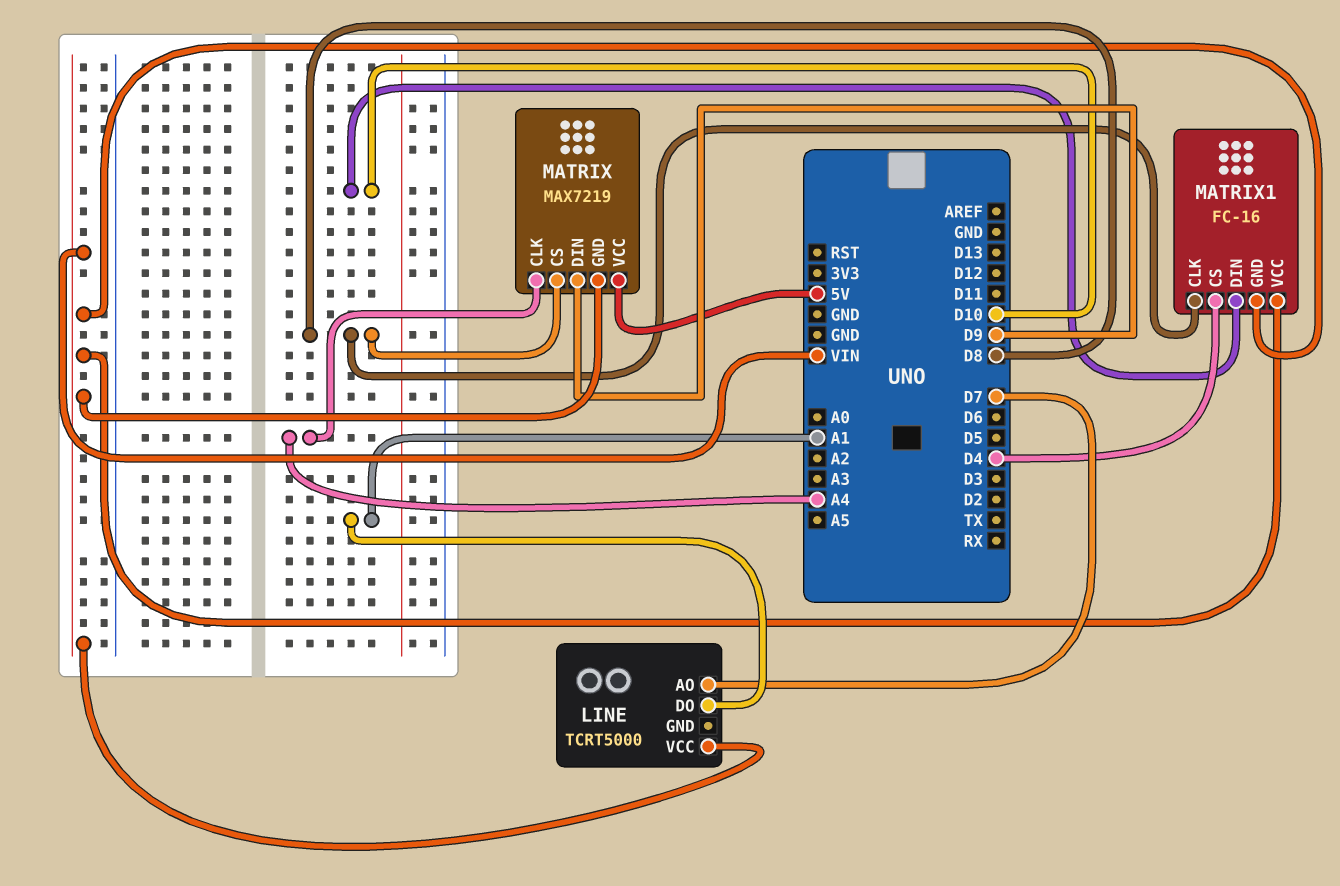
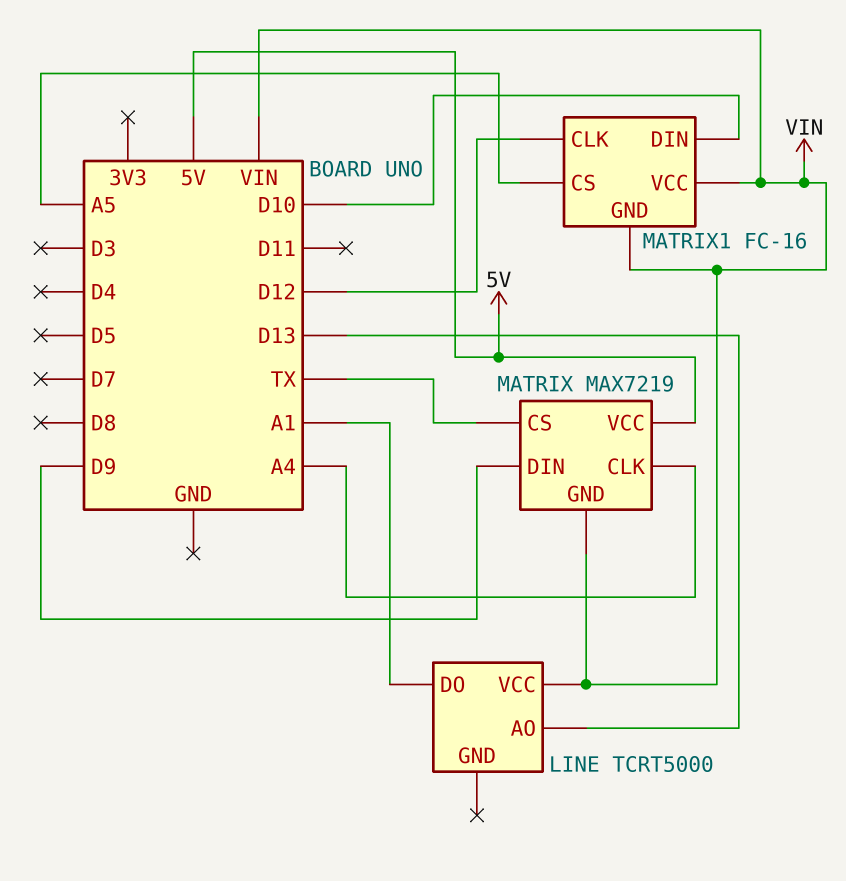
LINE pin AO: D7 -> D13
MATRIX pin CS: D8 -> TX
MATRIX1 pin CLK: D8 -> D12
MATRIX1 pin CS: D4 -> A5

